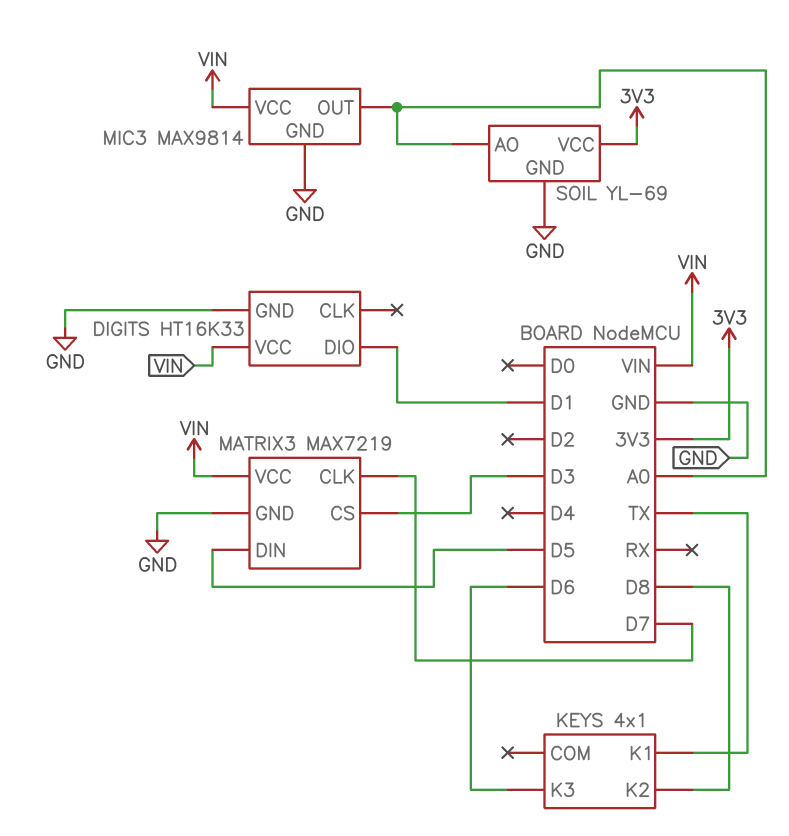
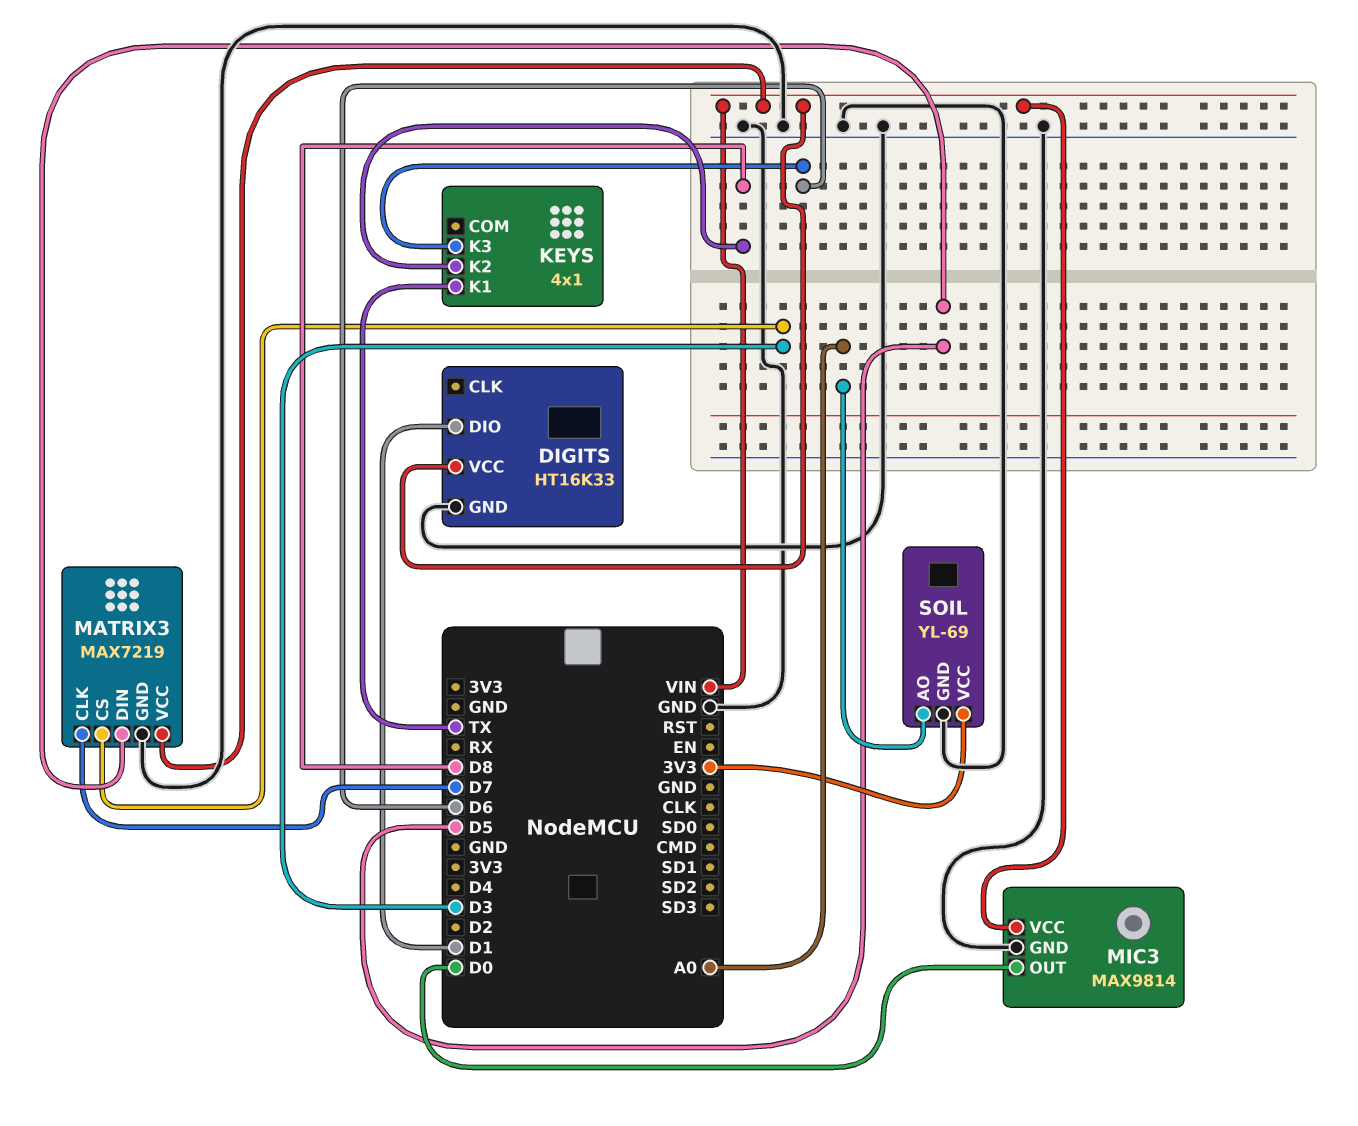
MIC3 pin OUT: A0 -> D0

